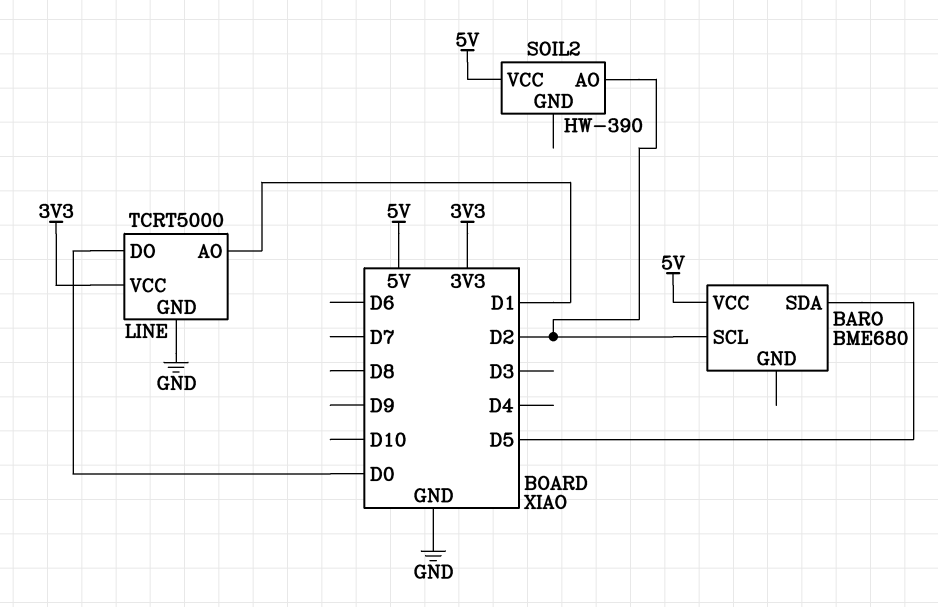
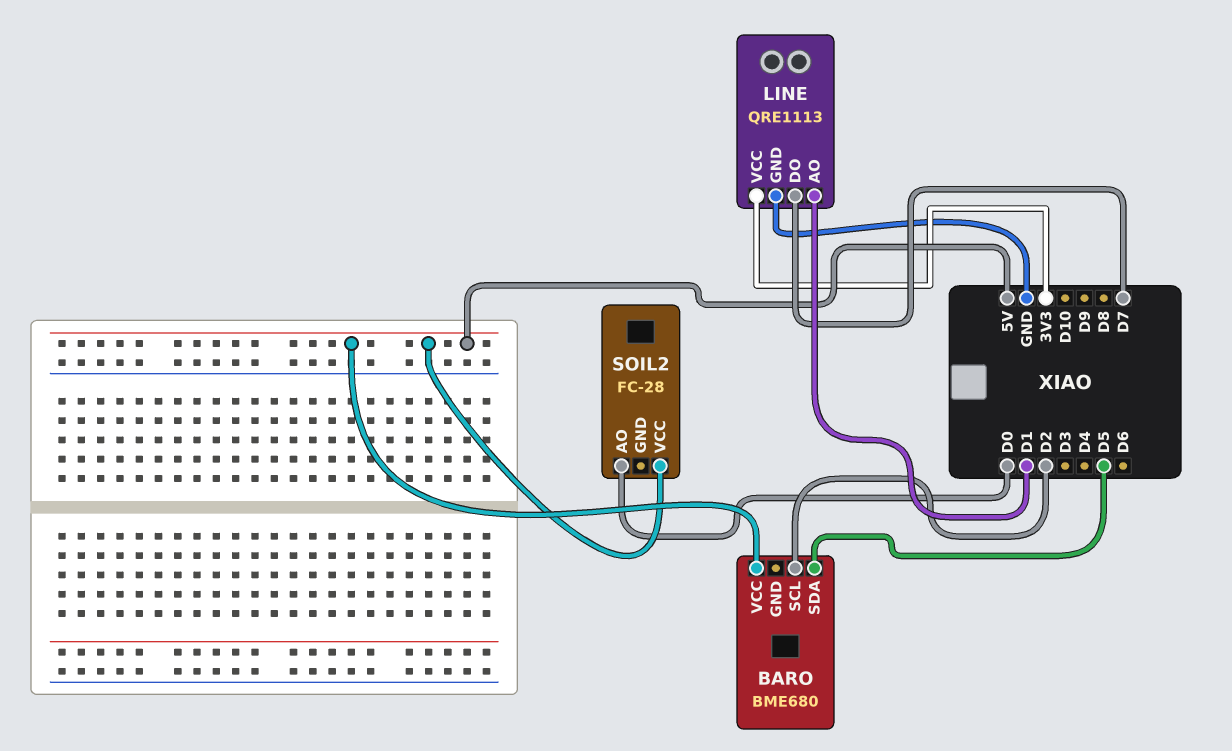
LINE: TCRT5000 -> QRE1113
LINE pin DO: D0 -> D7
SOIL2: HW-390 -> FC-28
SOIL2 pin AO: D2 -> D0

